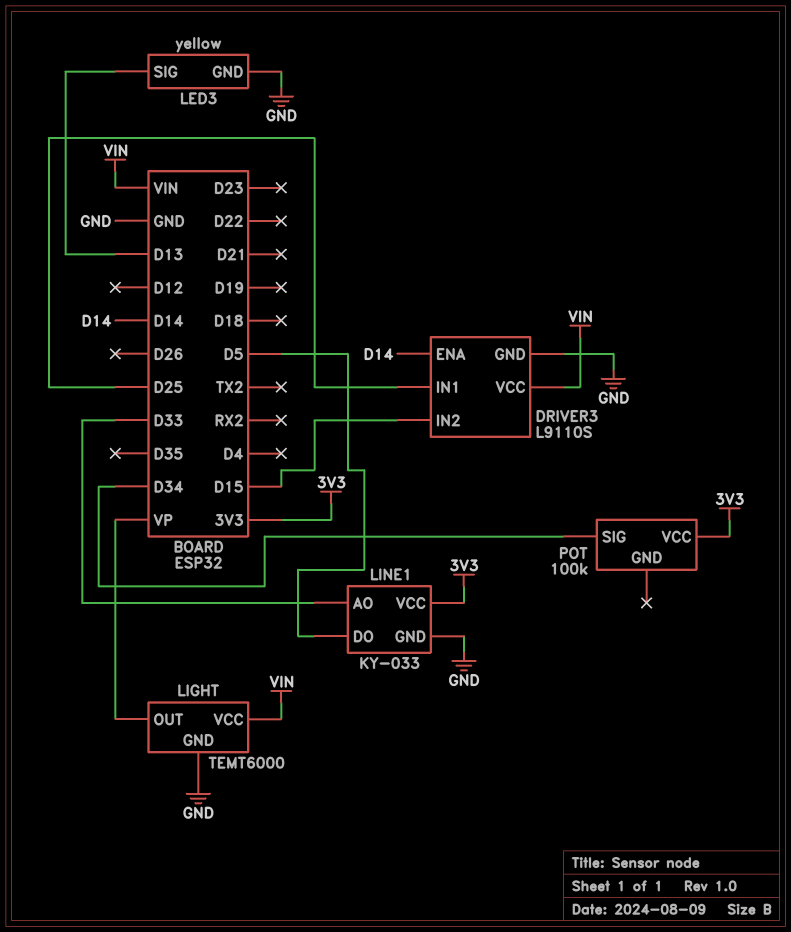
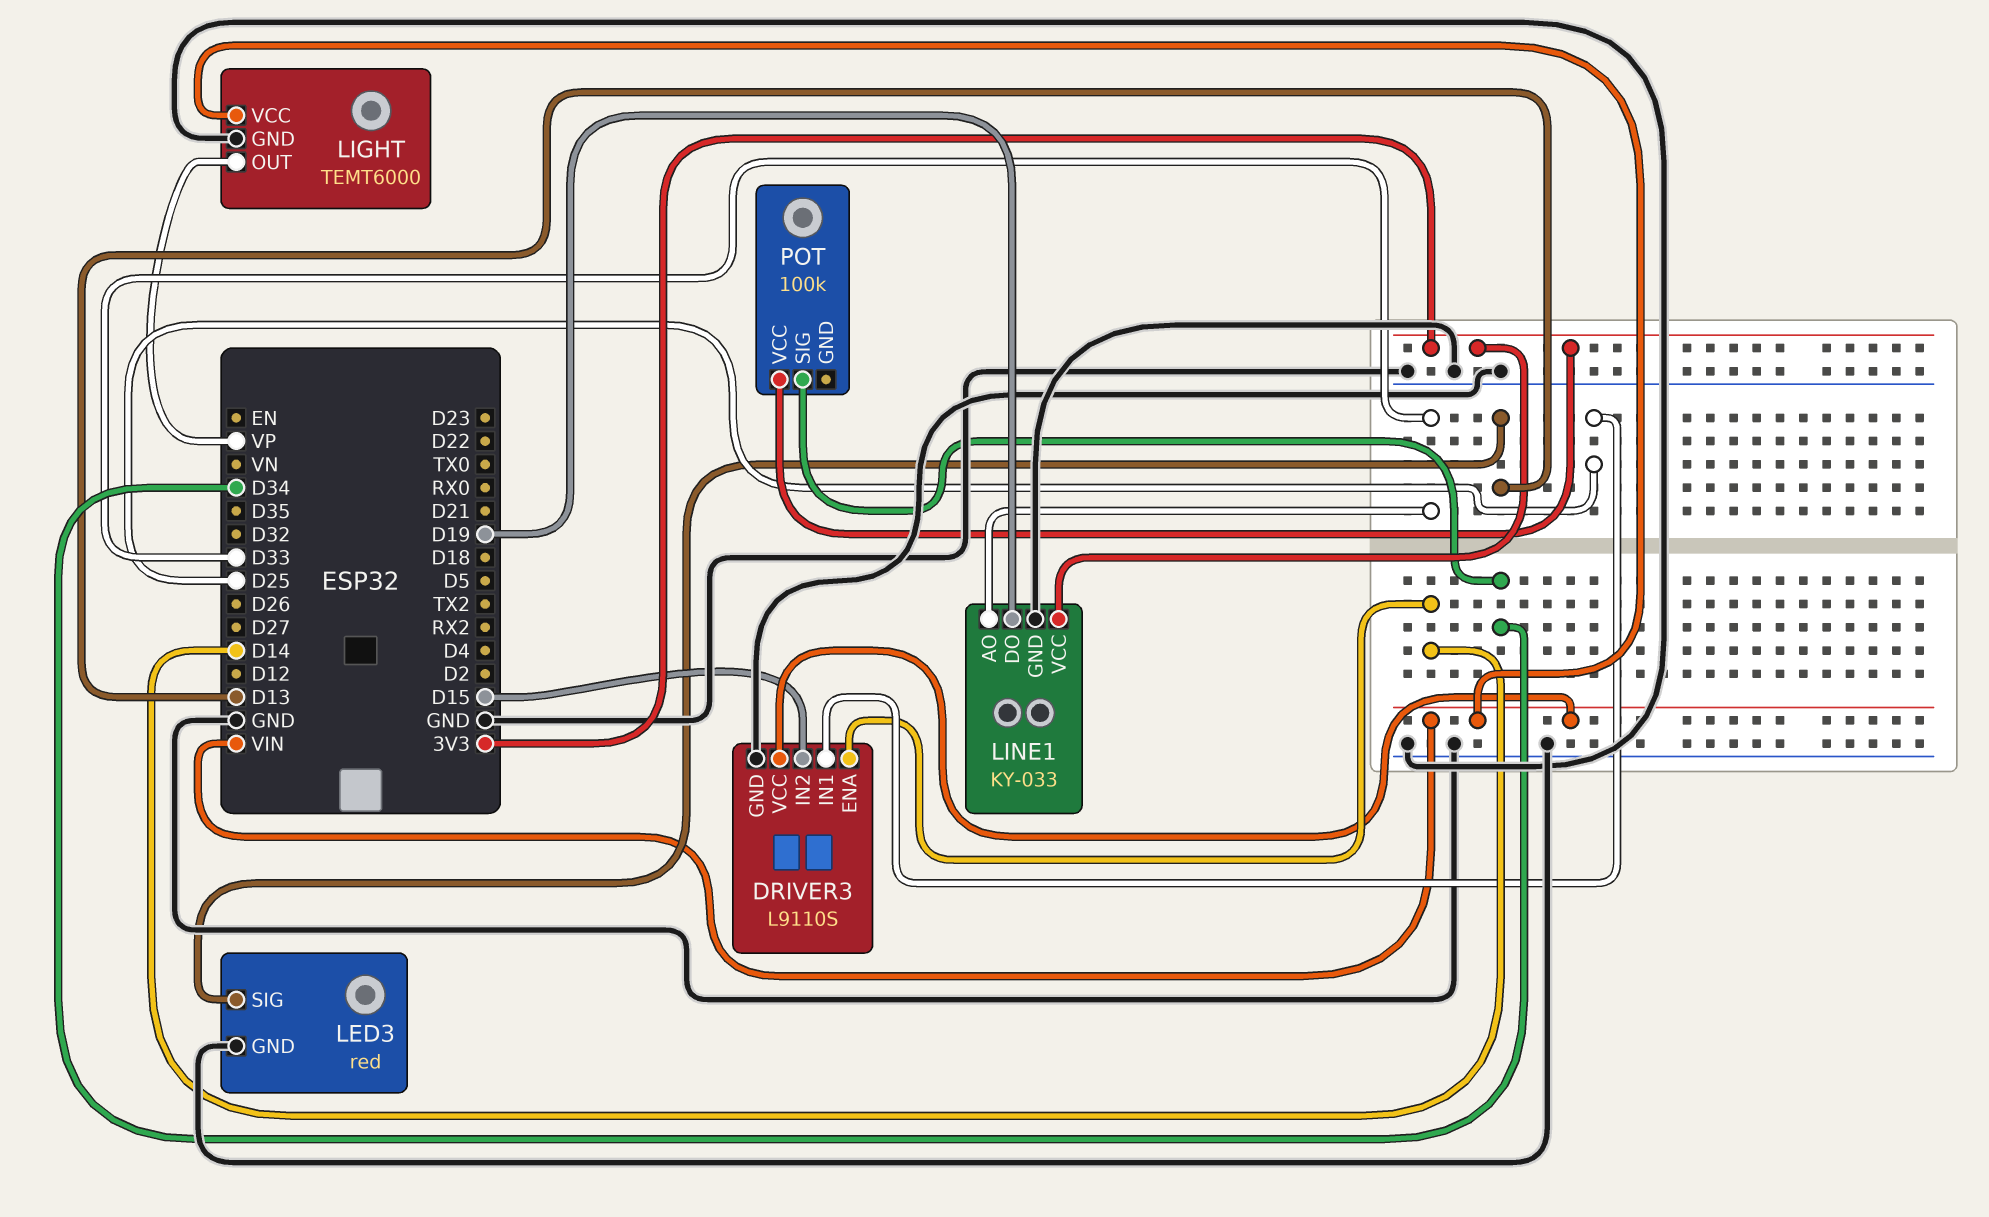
LED3: yellow -> red
LINE1 pin DO: D5 -> D19

